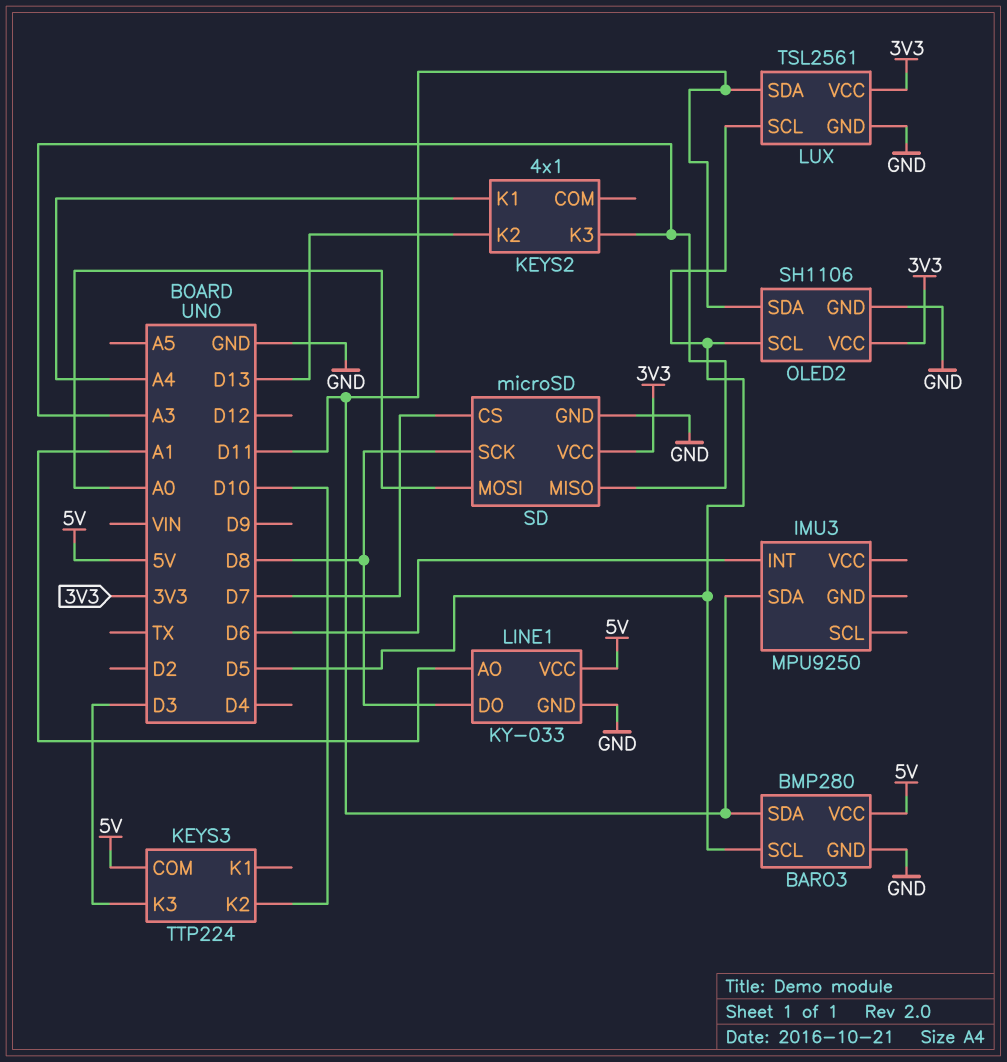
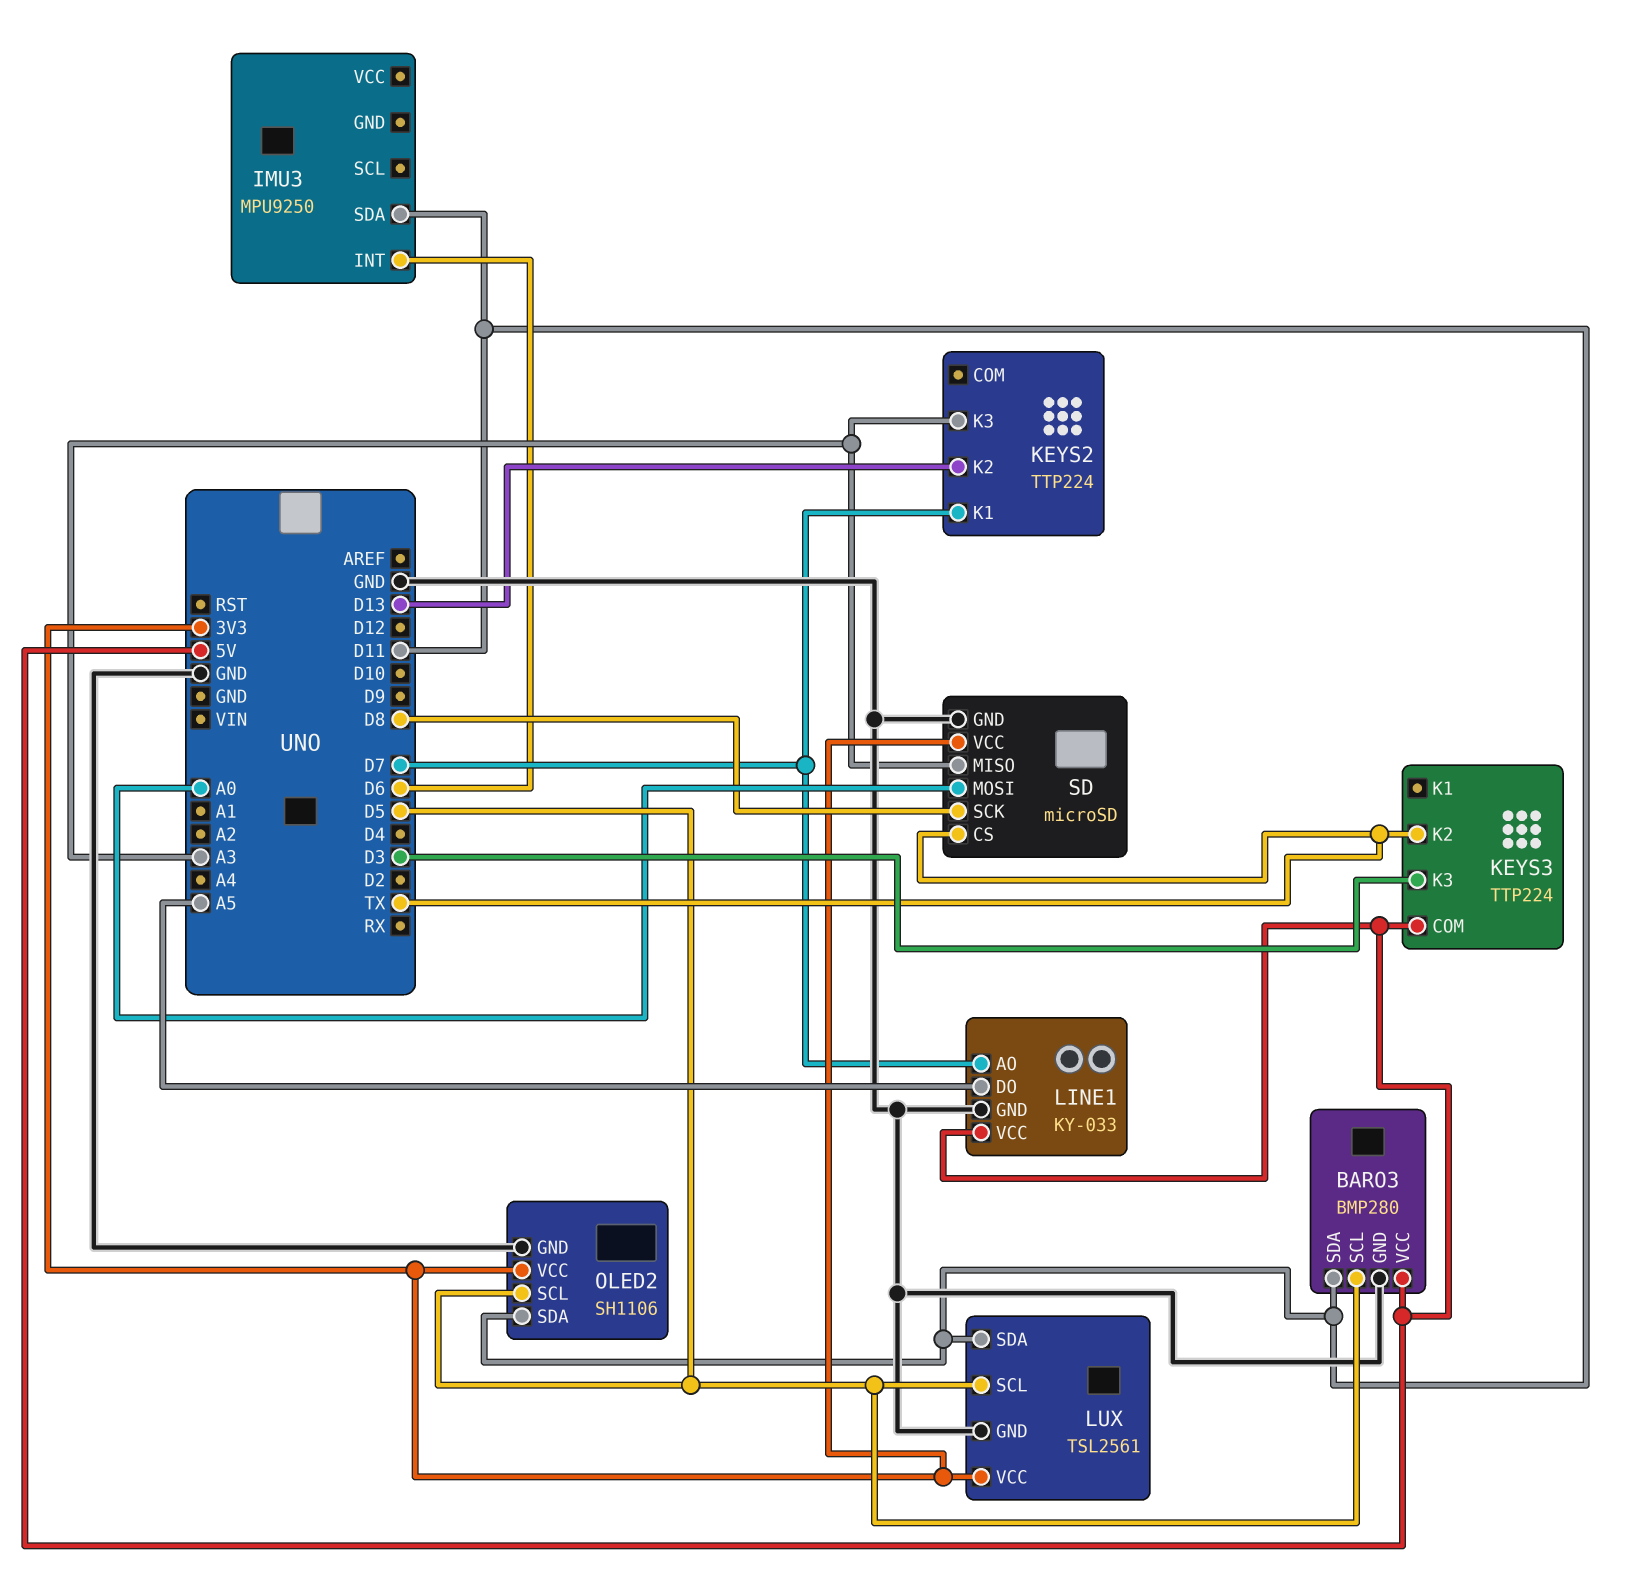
KEYS2: 4x1 -> TTP224
KEYS2 pin K1: A4 -> D7
KEYS3 pin K2: D10 -> TX
LINE1 pin AO: A1 -> D7
LINE1 pin DO: D8 -> A5
SD pin CS: D7 -> TX

